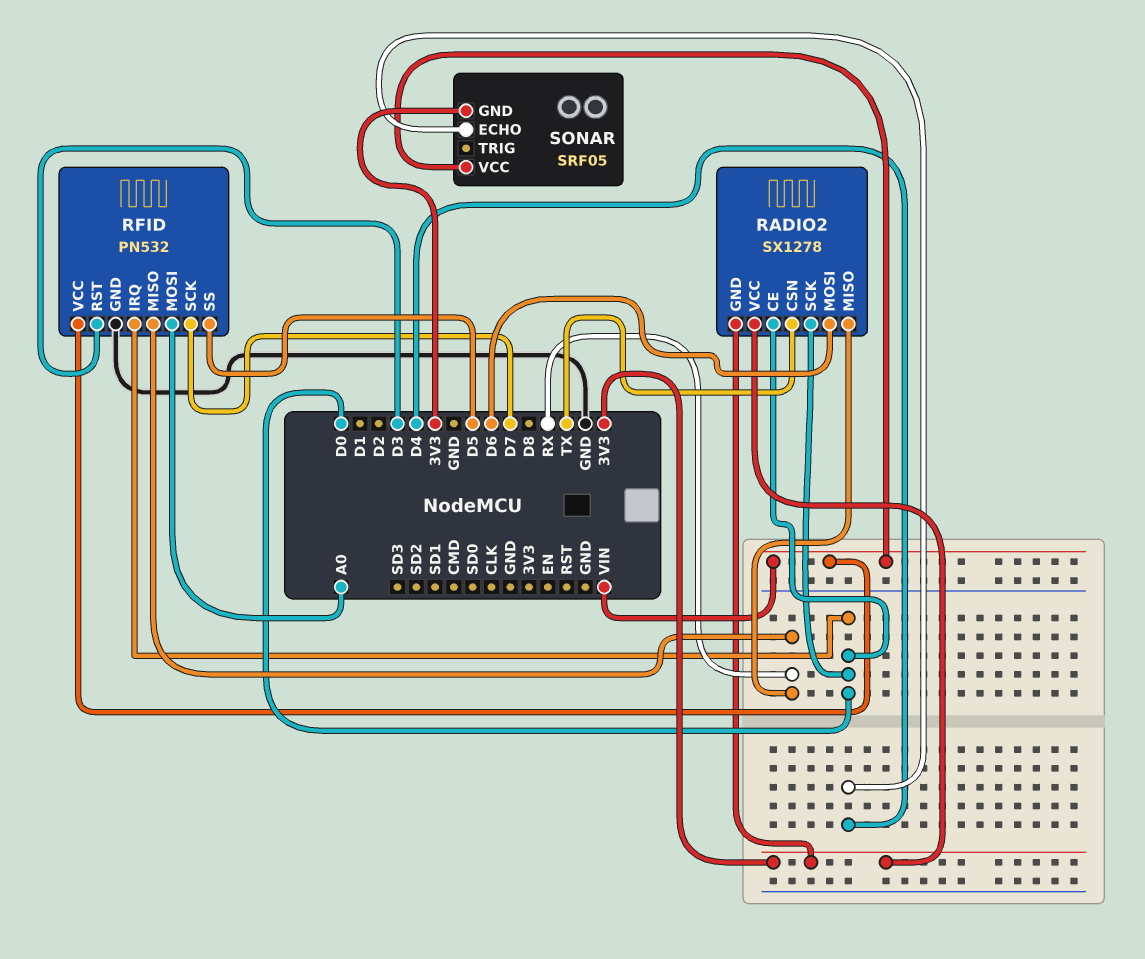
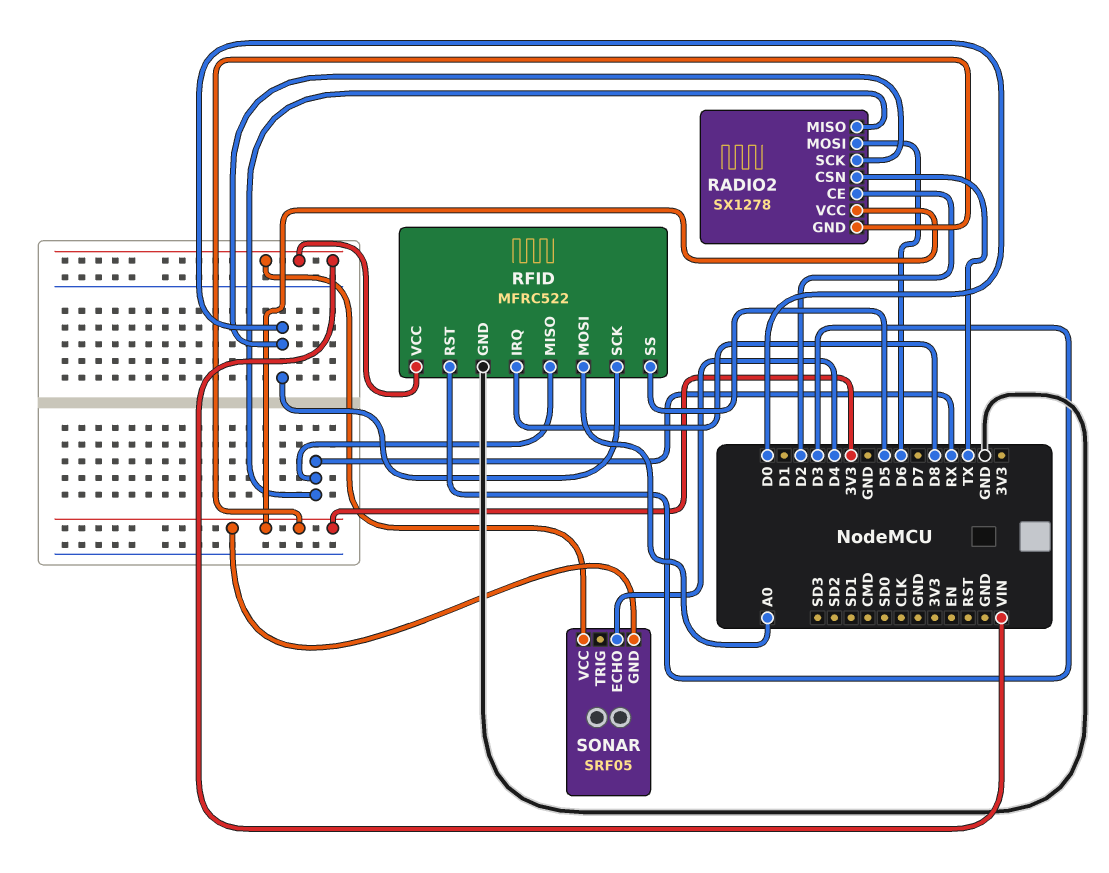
RADIO2 pin CE: D0 -> D2
RFID: PN532 -> MFRC522
RFID pin IRQ: D0 -> D8
RFID pin SCK: D7 -> D0

